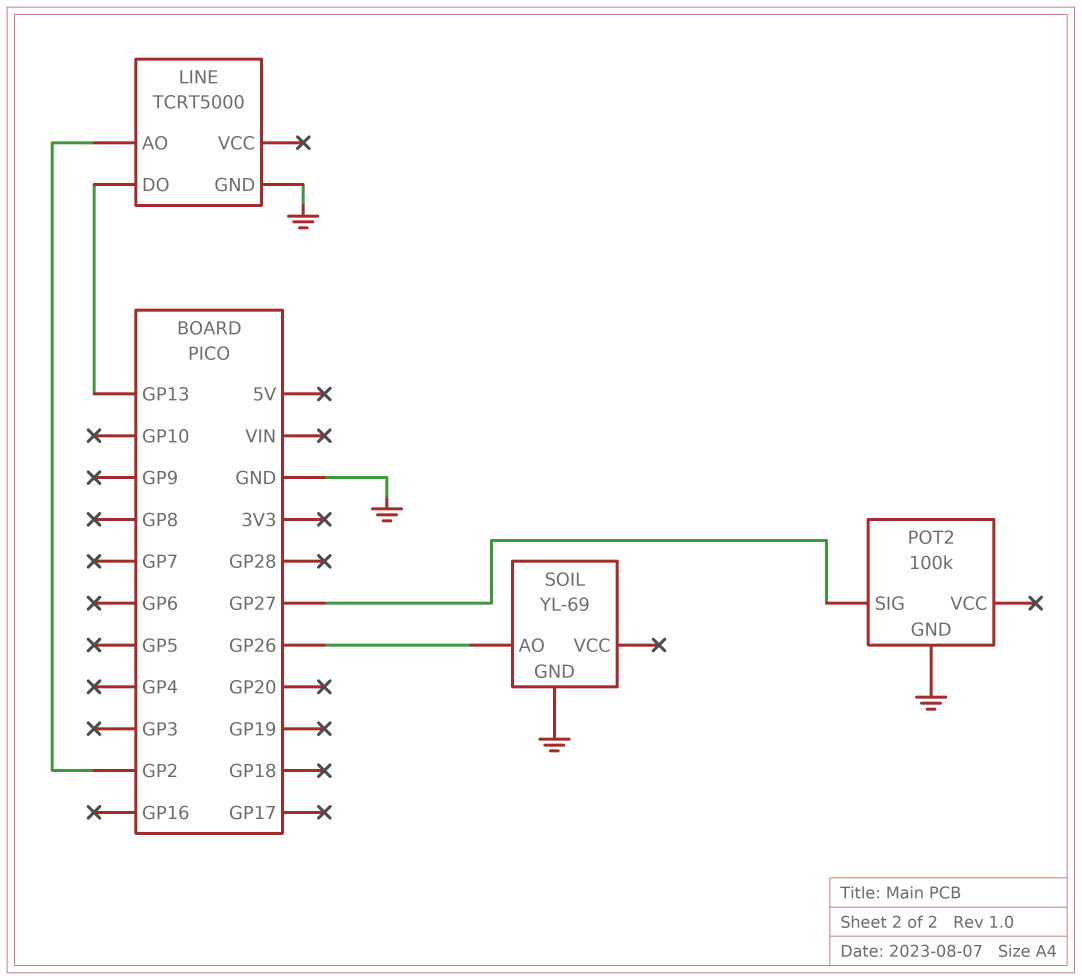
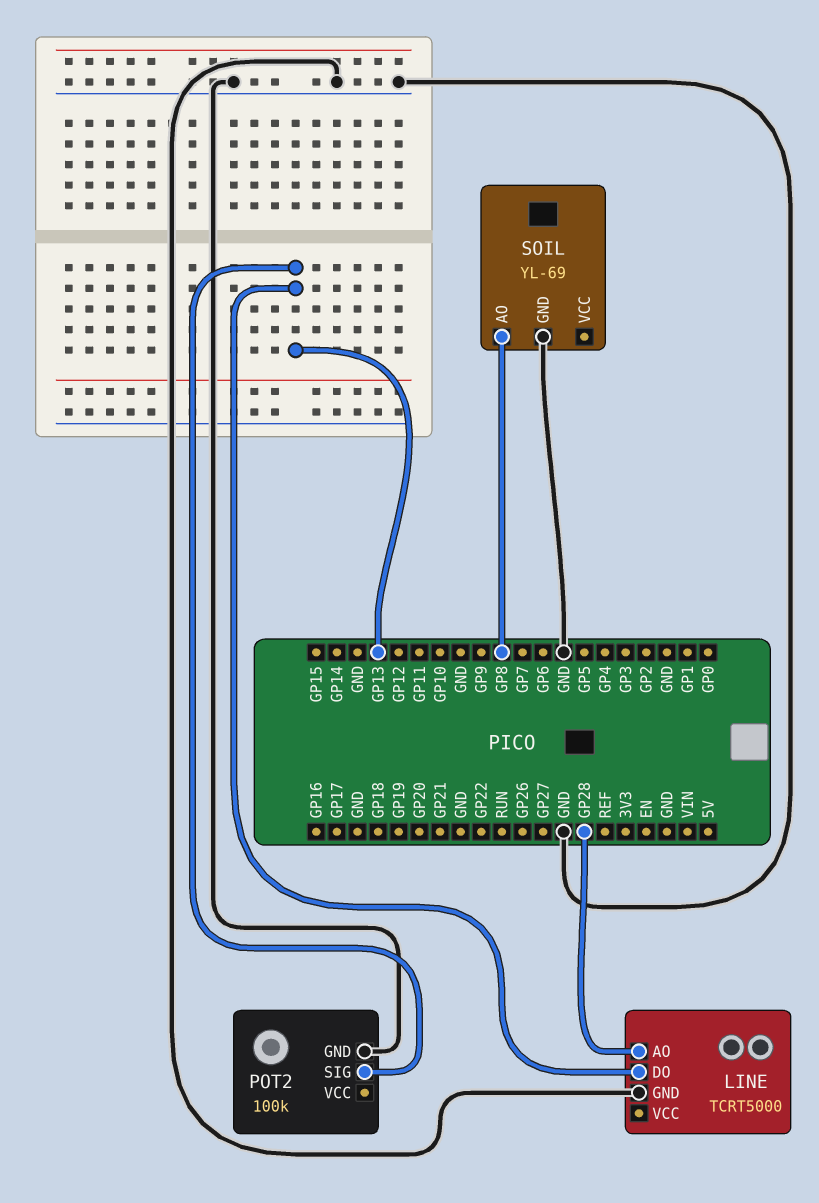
LINE pin AO: GP2 -> GP28
POT2 pin SIG: GP27 -> GP13
SOIL pin AO: GP26 -> GP8

